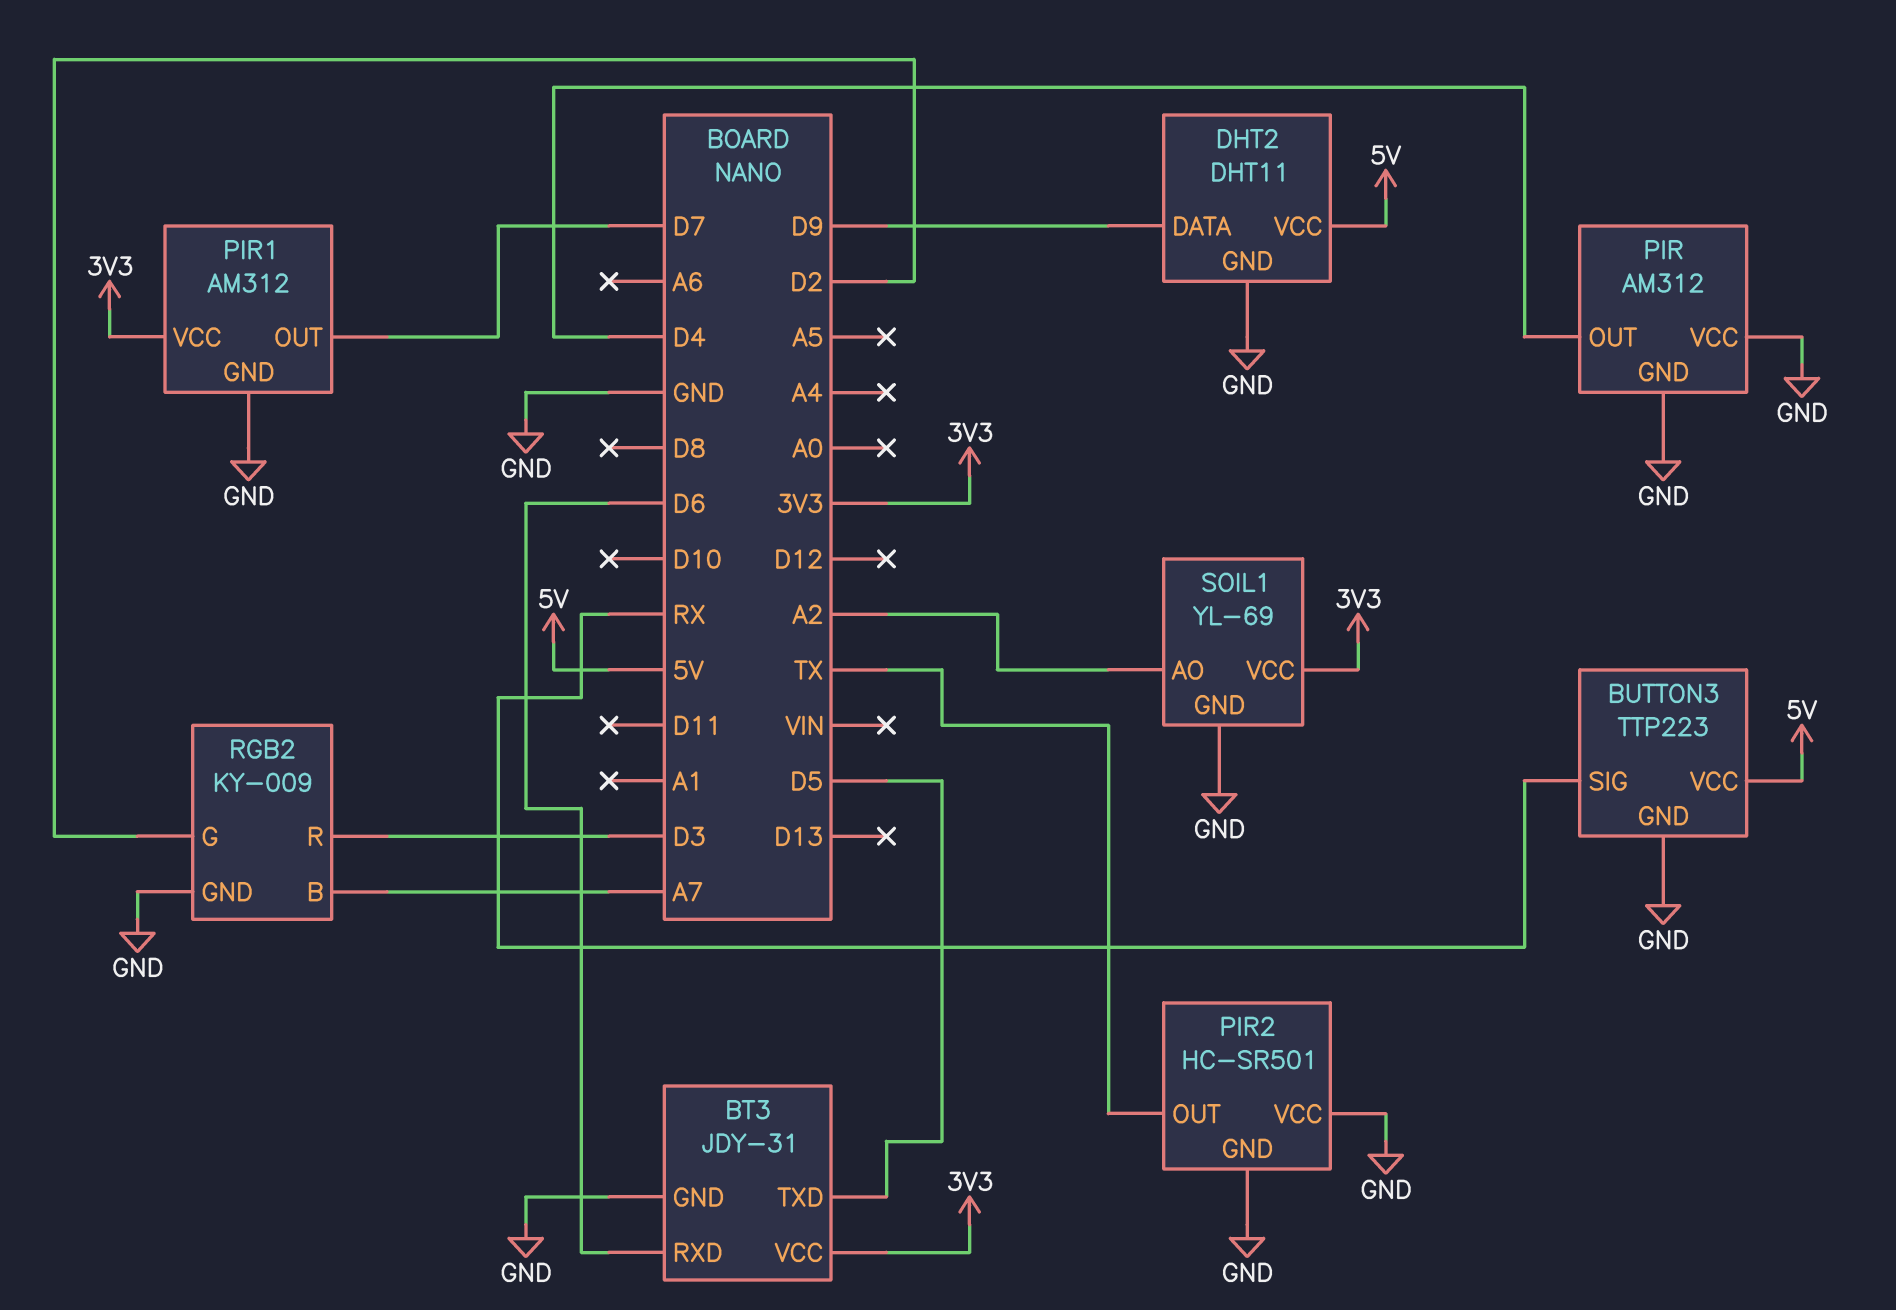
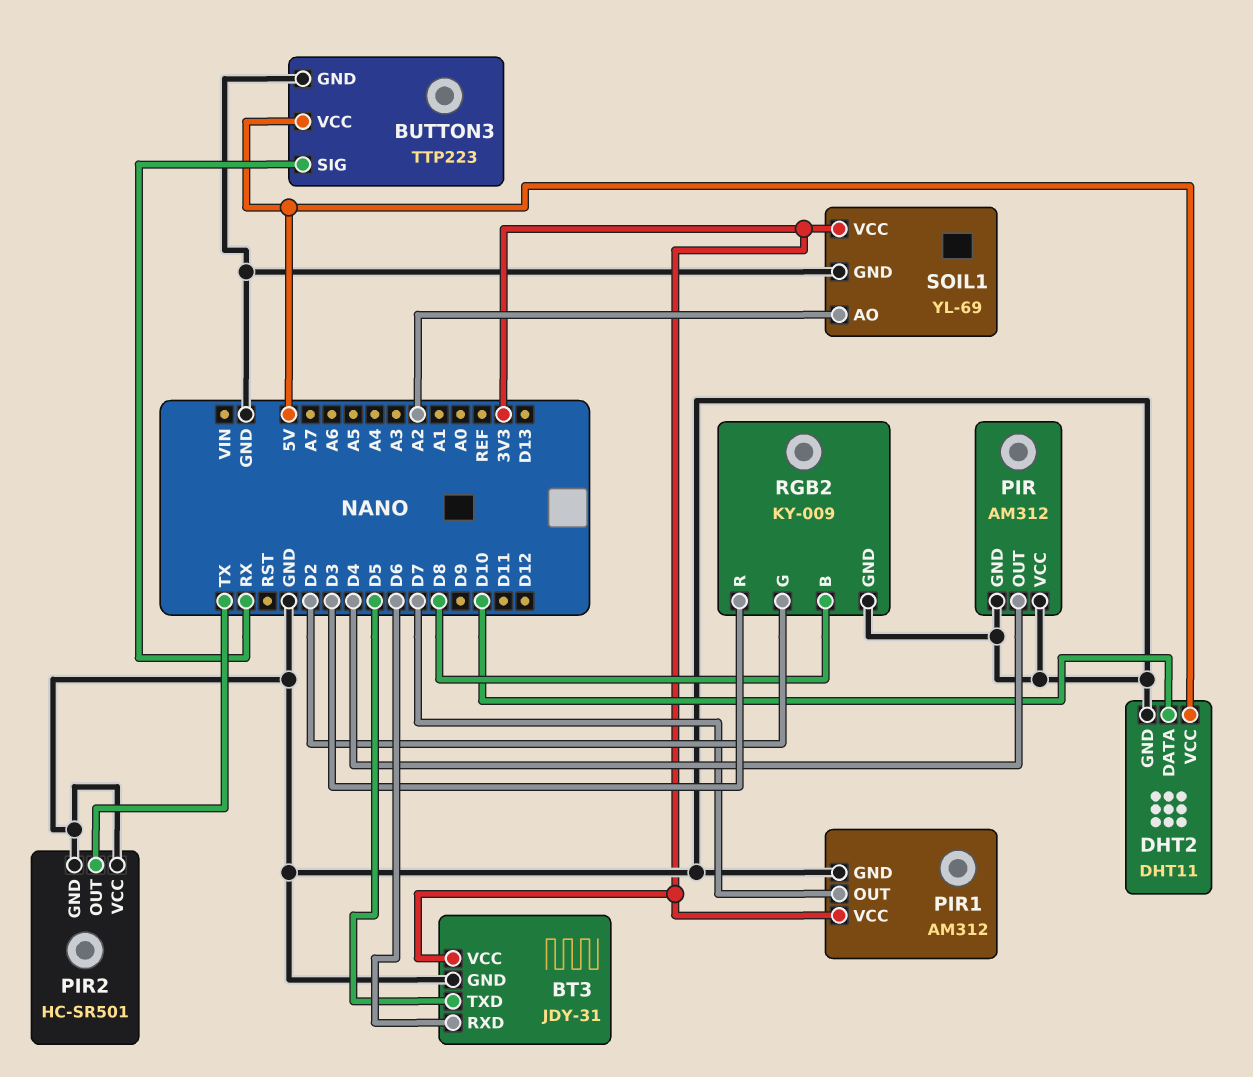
DHT2 pin DATA: D9 -> D10
RGB2 pin B: A7 -> D8

